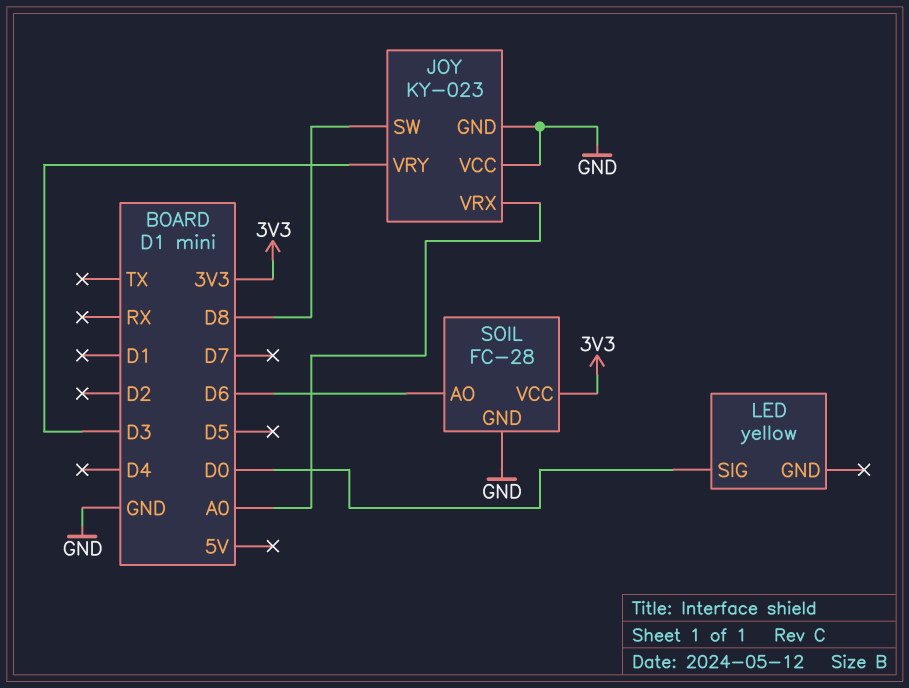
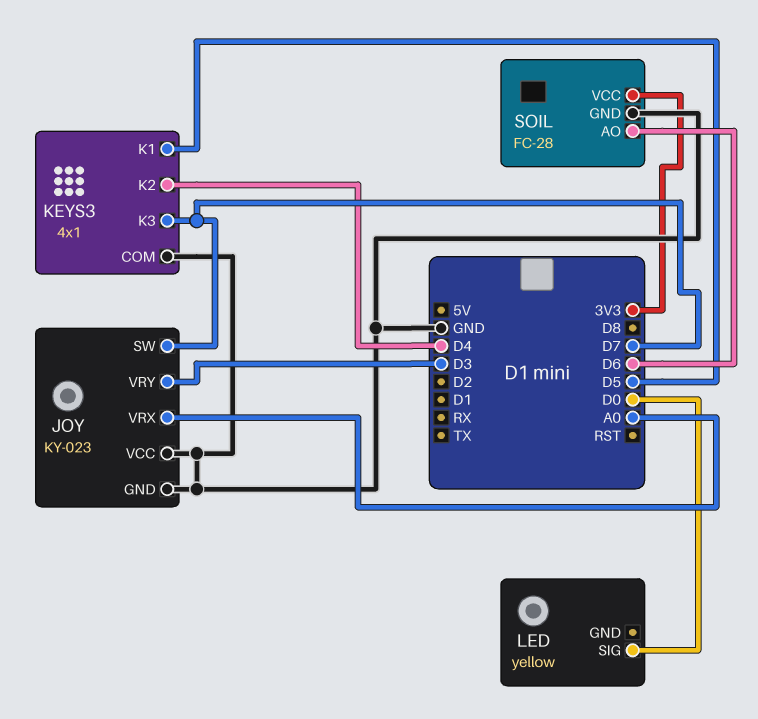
JOY pin SW: D8 -> D7
KEYS3: none -> 4x1
KEYS3 pin COM: none -> GND
KEYS3 pin K1: none -> D5
KEYS3 pin K2: none -> D4
KEYS3 pin K3: none -> D7

